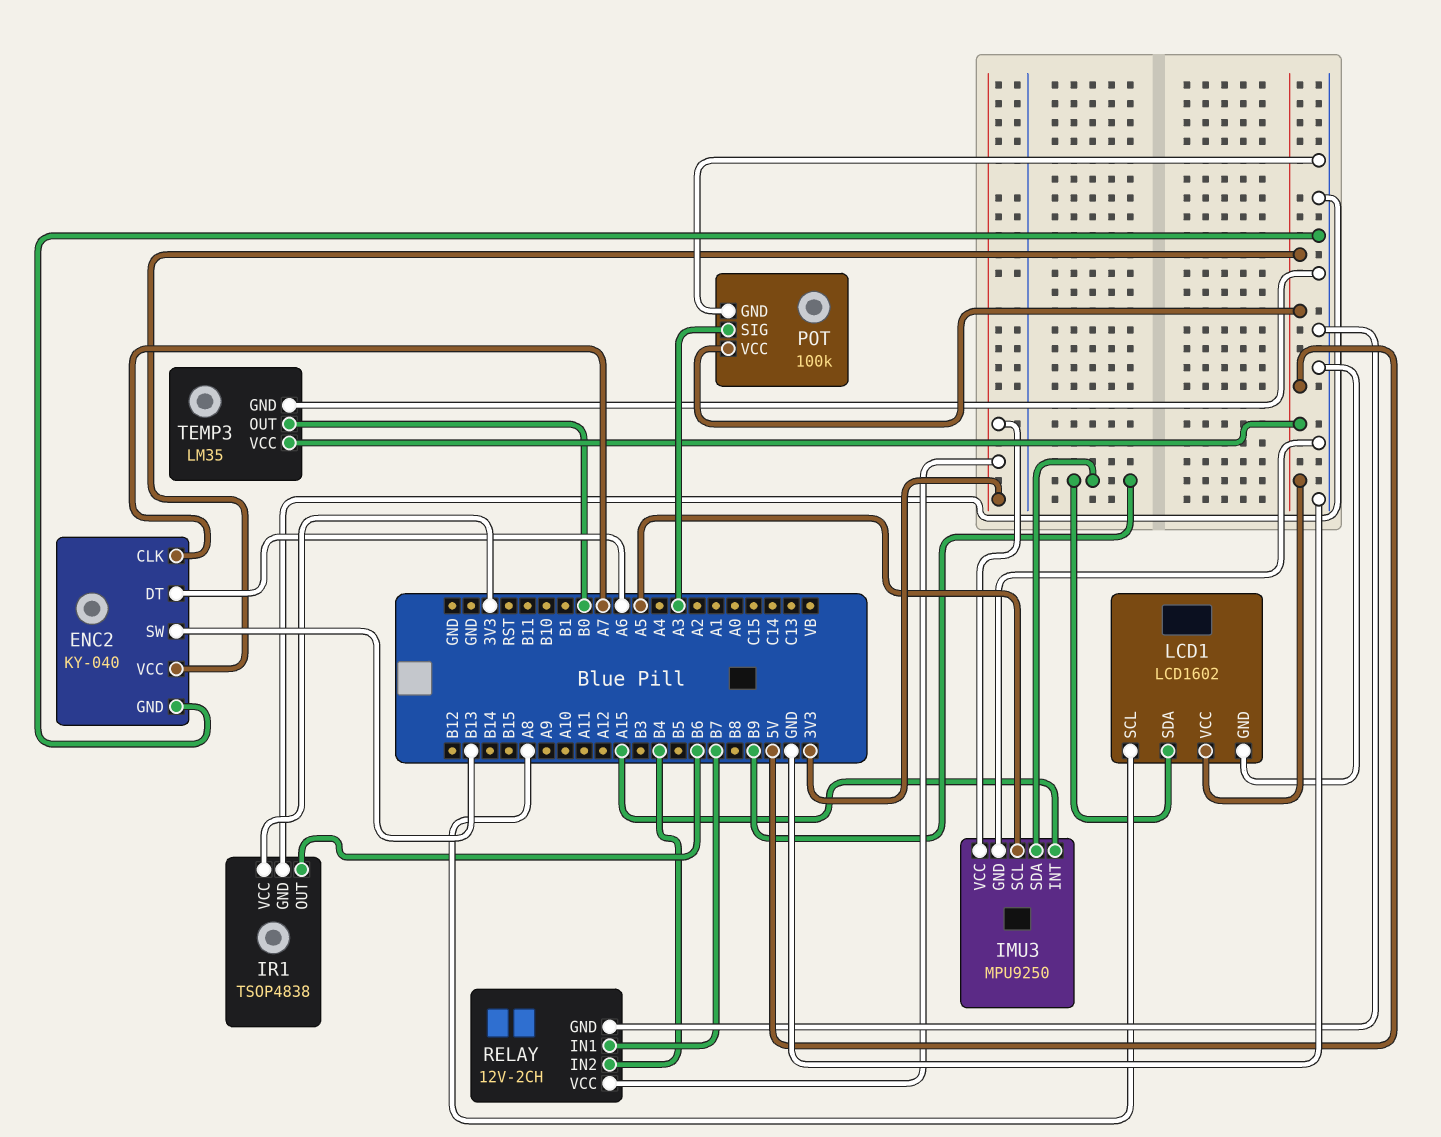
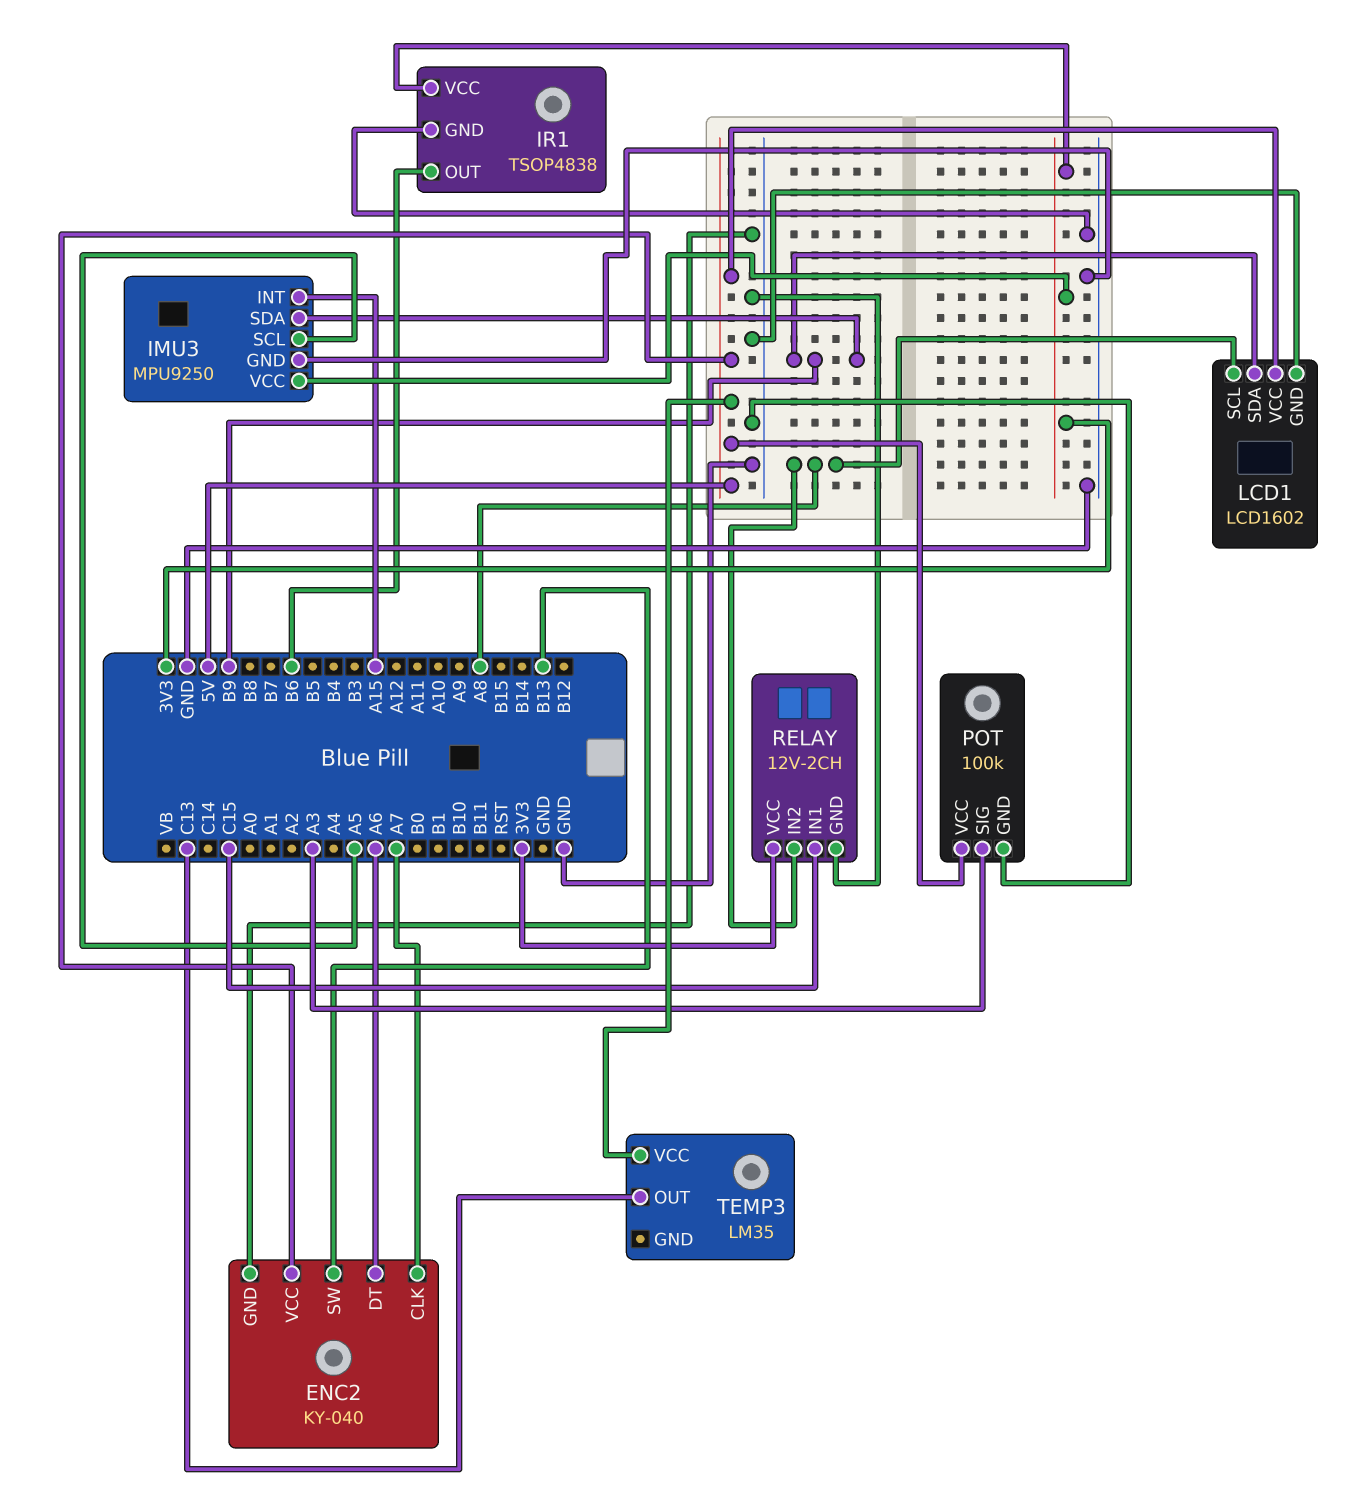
RELAY pin IN1: B7 -> C15
RELAY pin IN2: B4 -> A8
TEMP3 pin GND: GND -> none
TEMP3 pin OUT: B0 -> C13

